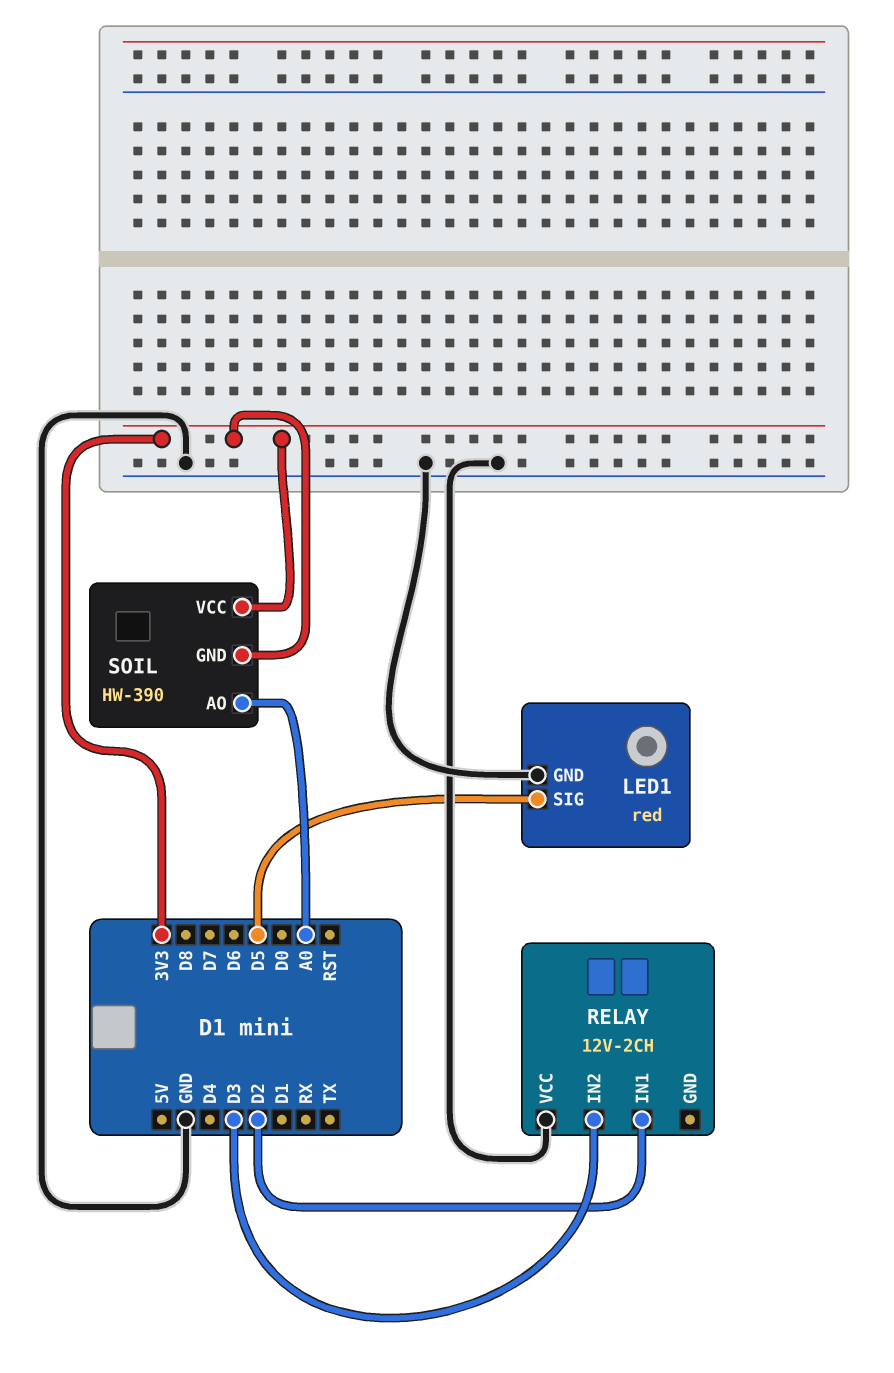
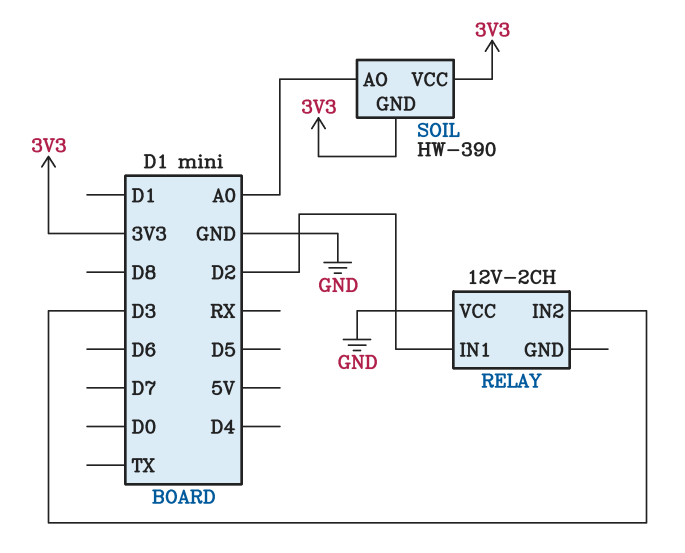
LED1: red -> none
LED1 pin GND: GND -> none
LED1 pin SIG: D5 -> none

